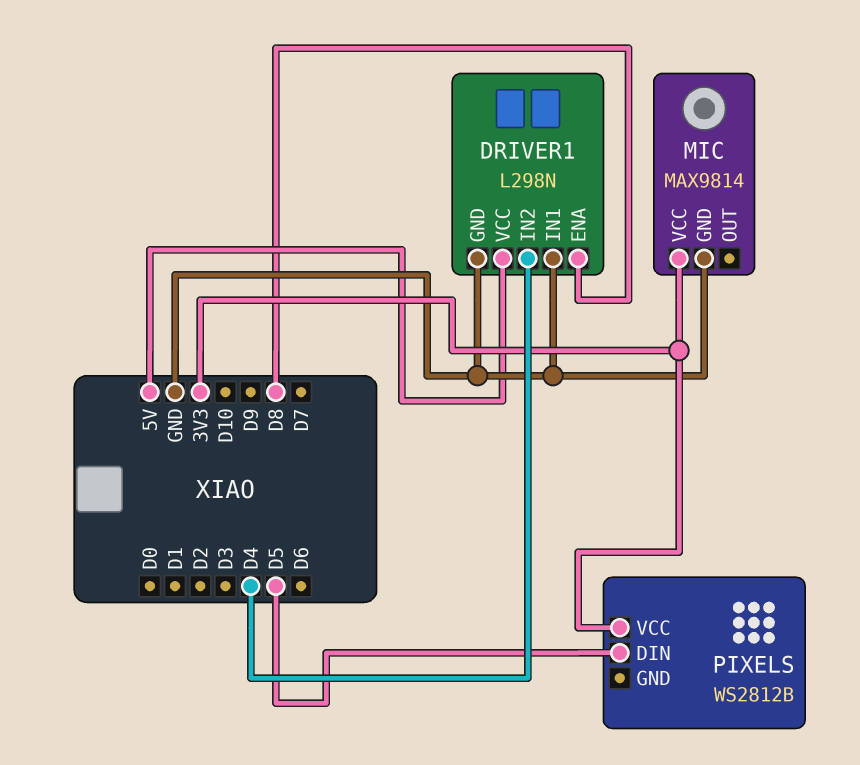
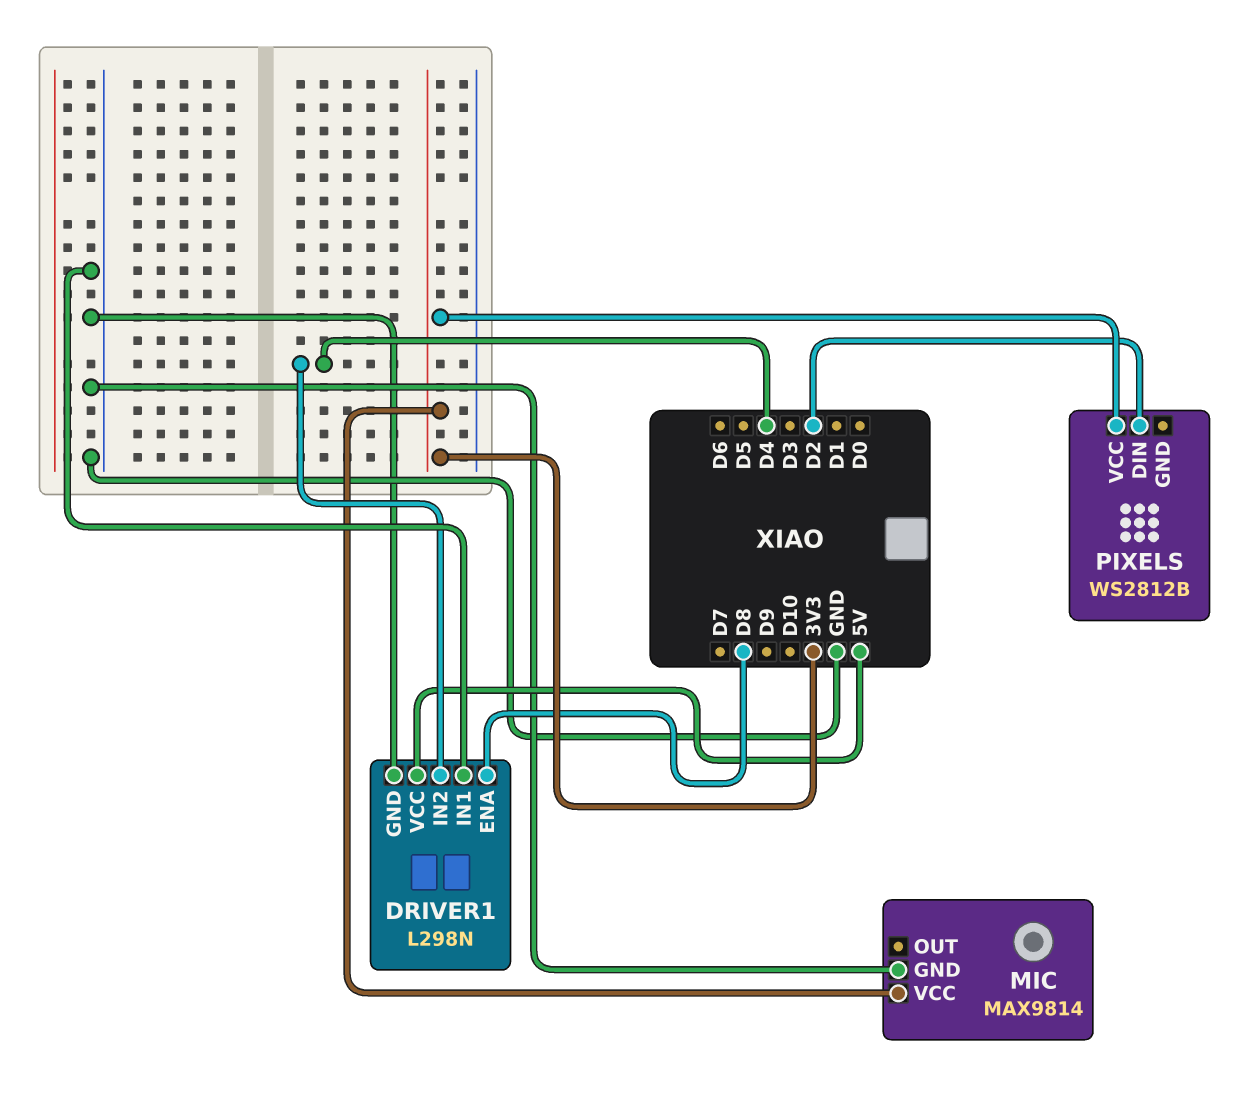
PIXELS pin DIN: D5 -> D2

